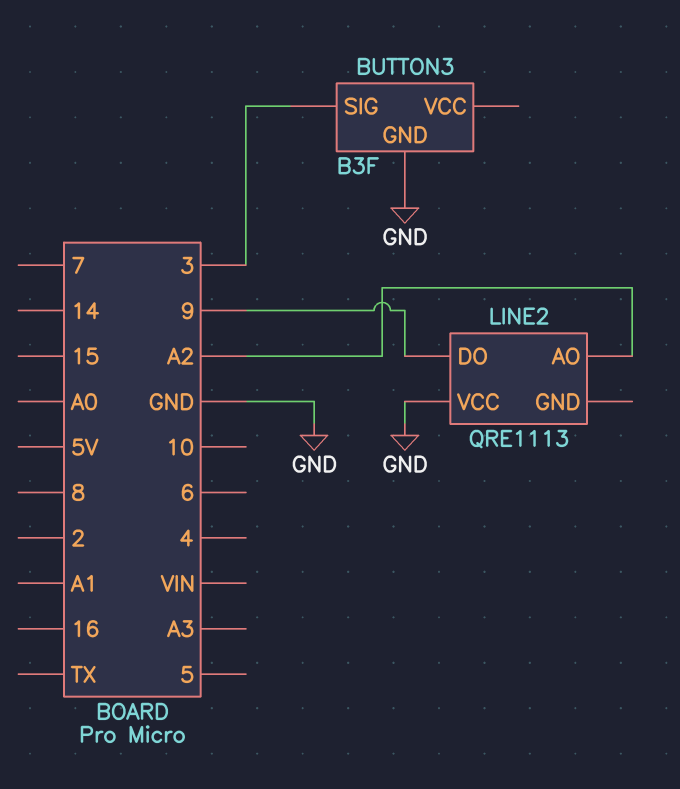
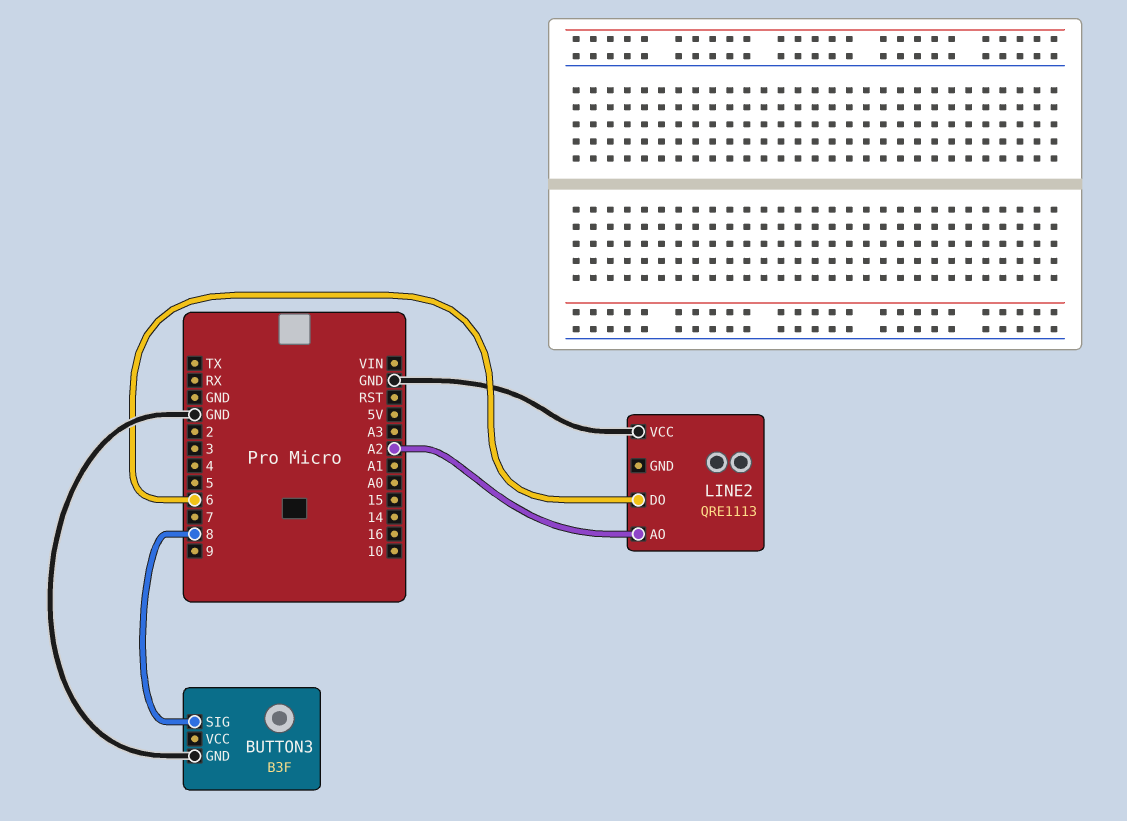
BUTTON3 pin SIG: 3 -> 8
LINE2 pin DO: 9 -> 6

